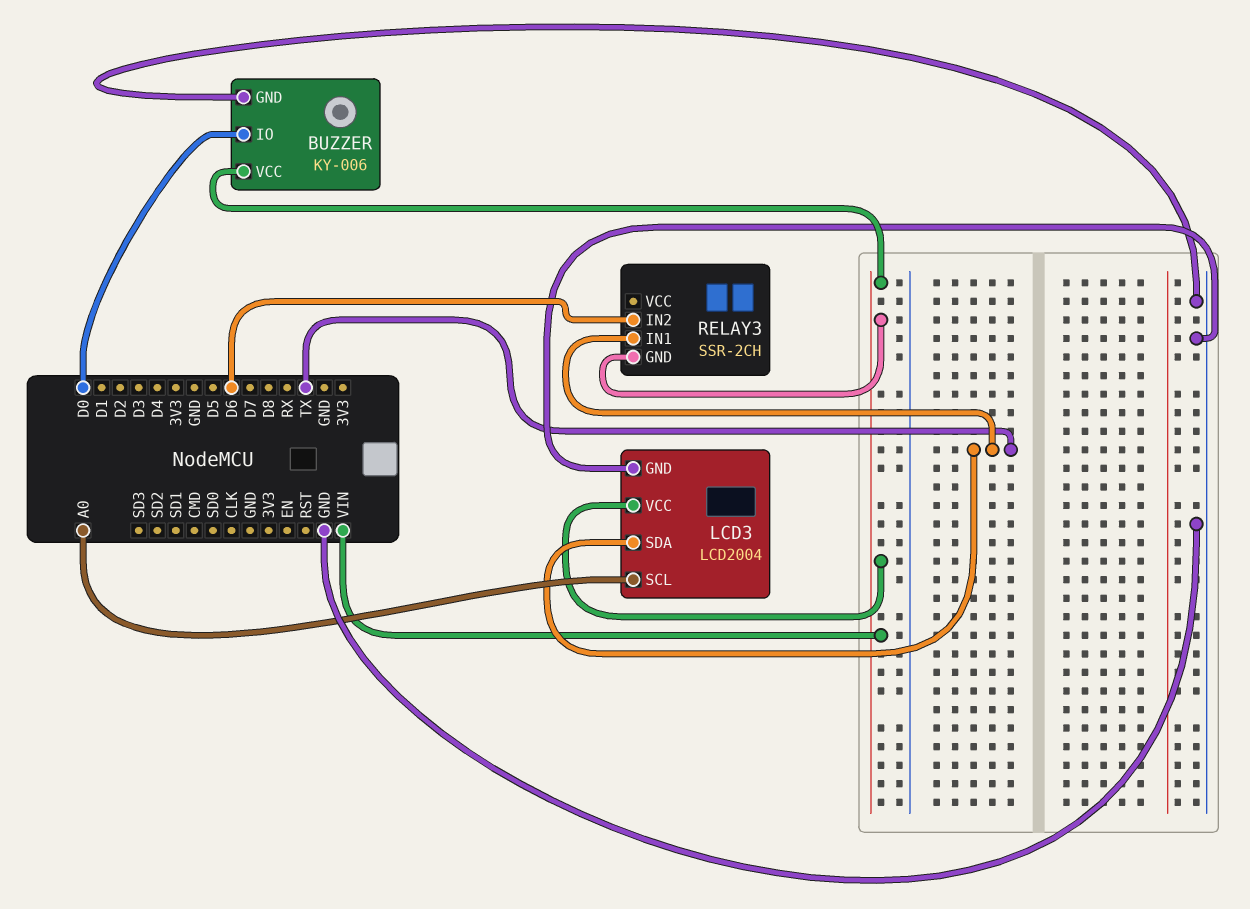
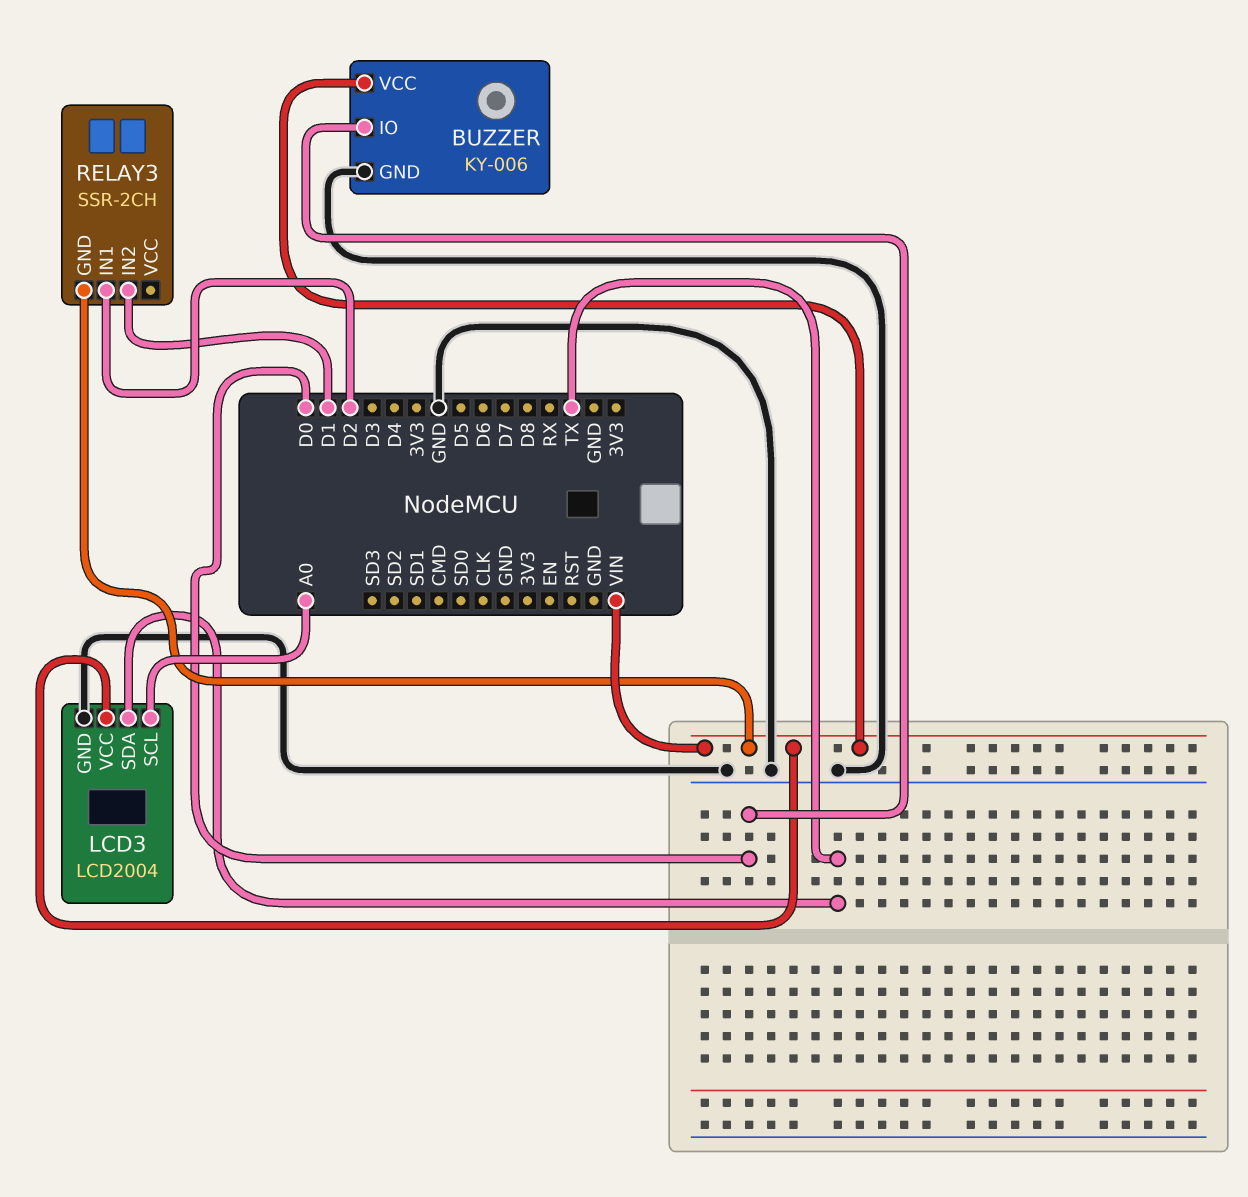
RELAY3 pin IN1: TX -> D2
RELAY3 pin IN2: D6 -> D1

